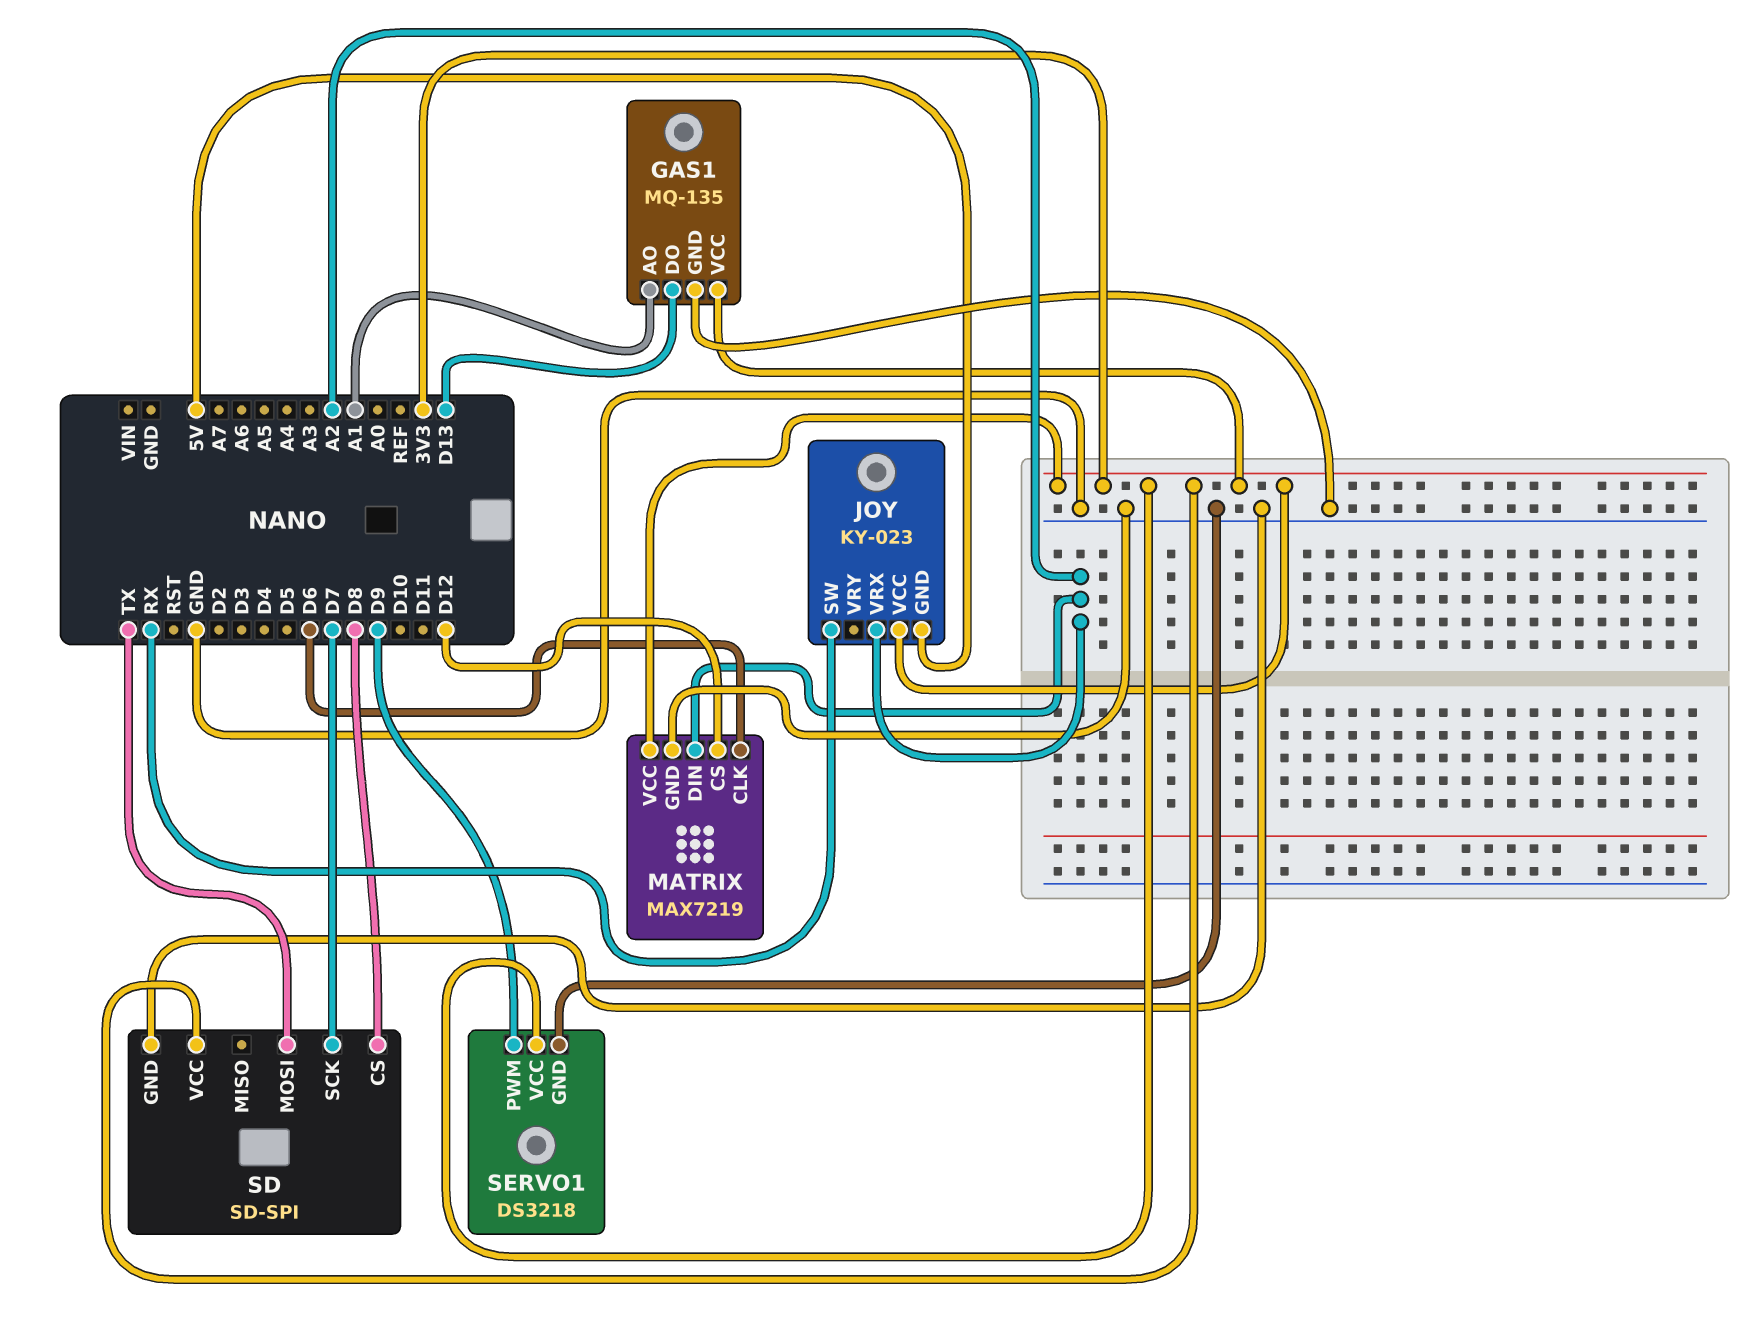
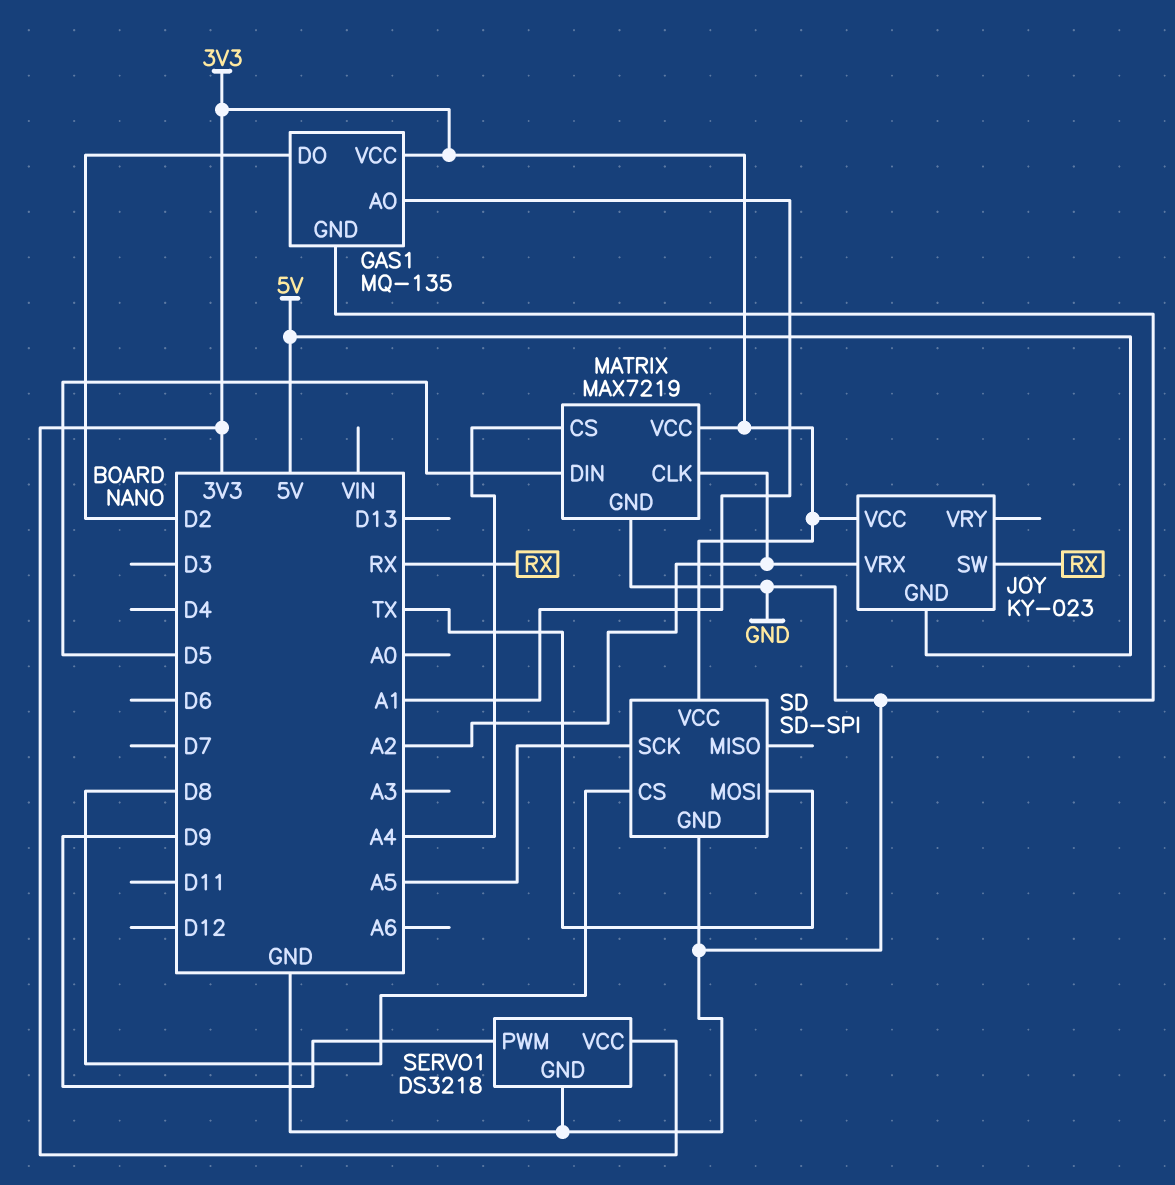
GAS1 pin DO: D13 -> D2
MATRIX pin CLK: D6 -> A2
MATRIX pin CS: D12 -> A4
MATRIX pin DIN: A2 -> D5
SD pin SCK: D7 -> A5

